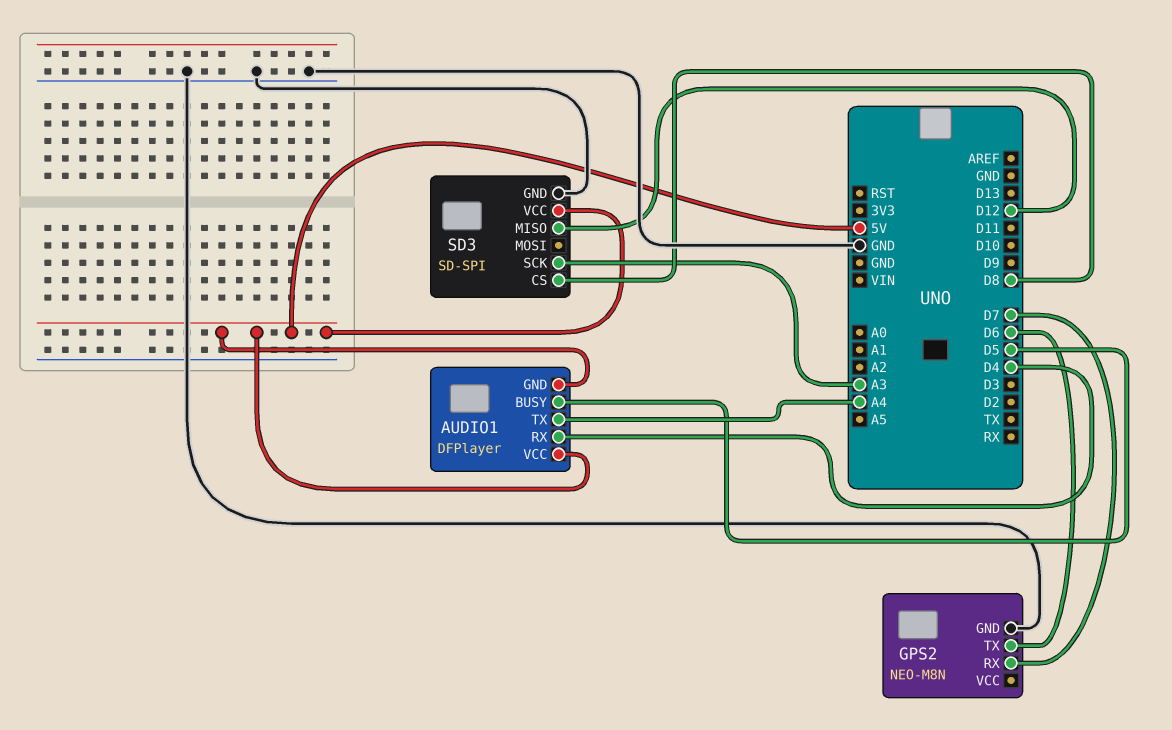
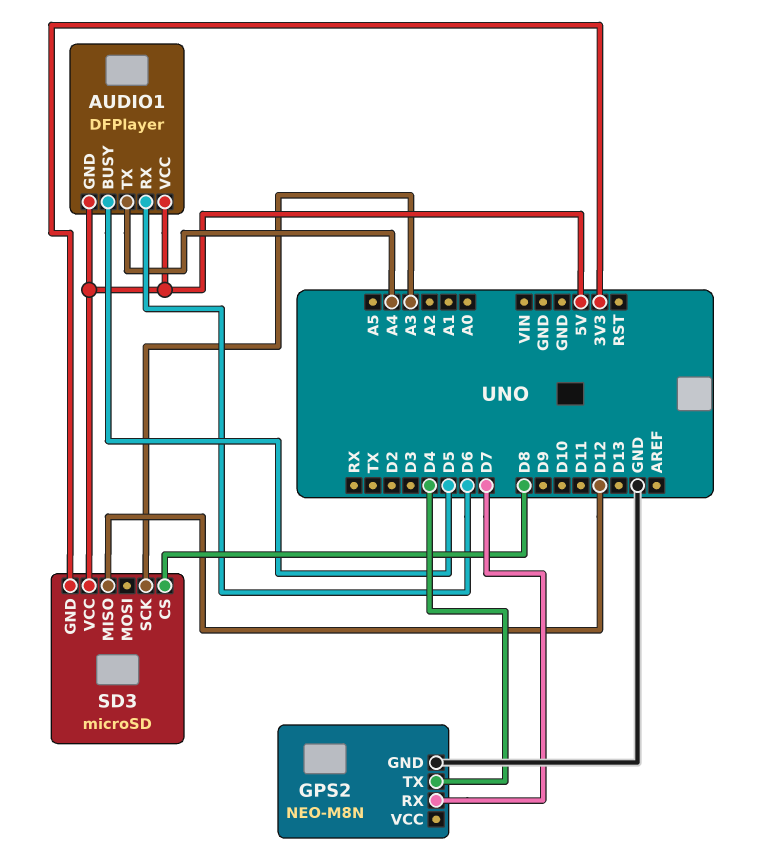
AUDIO1 pin RX: D4 -> D6
GPS2 pin TX: D6 -> D4
SD3: SD-SPI -> microSD
SD3 pin GND: GND -> 3V3

